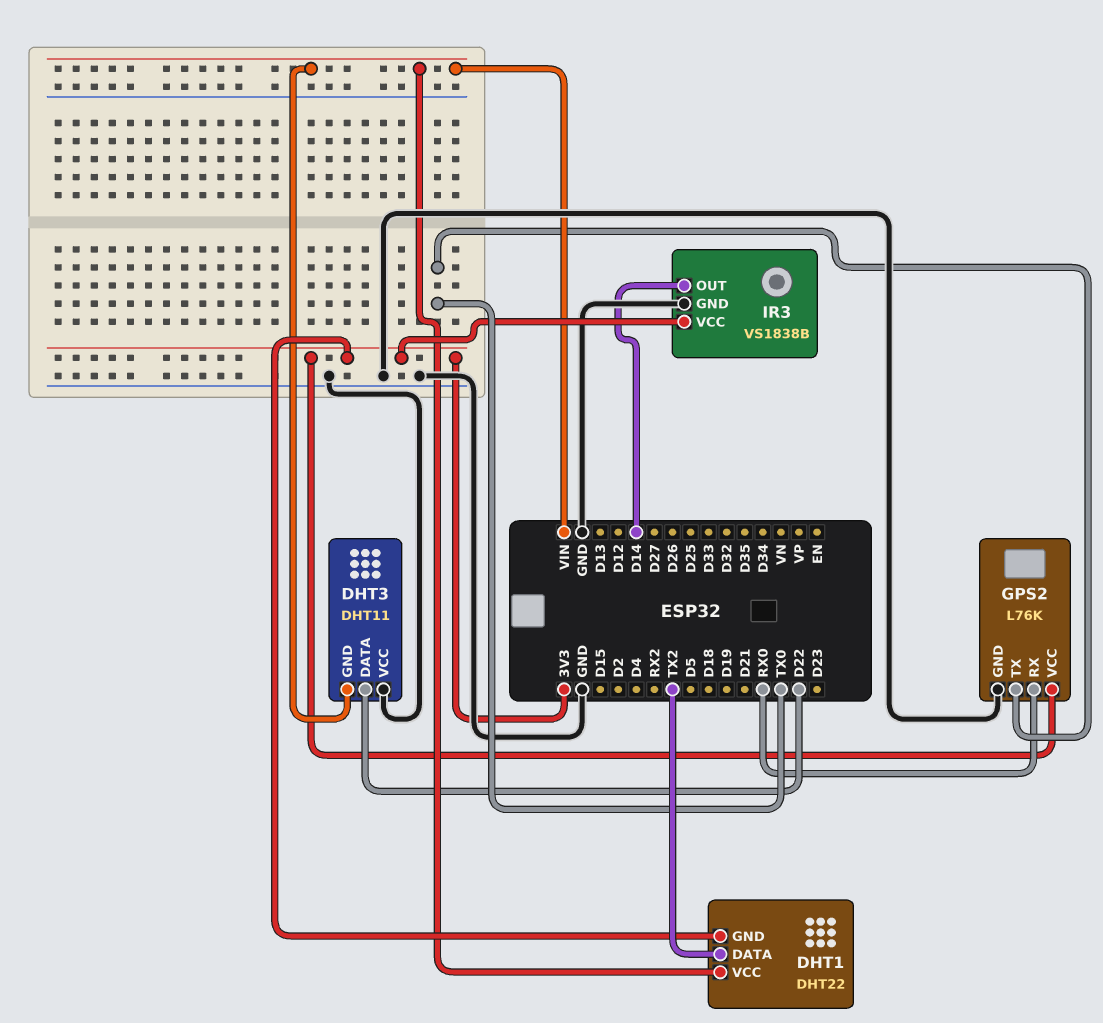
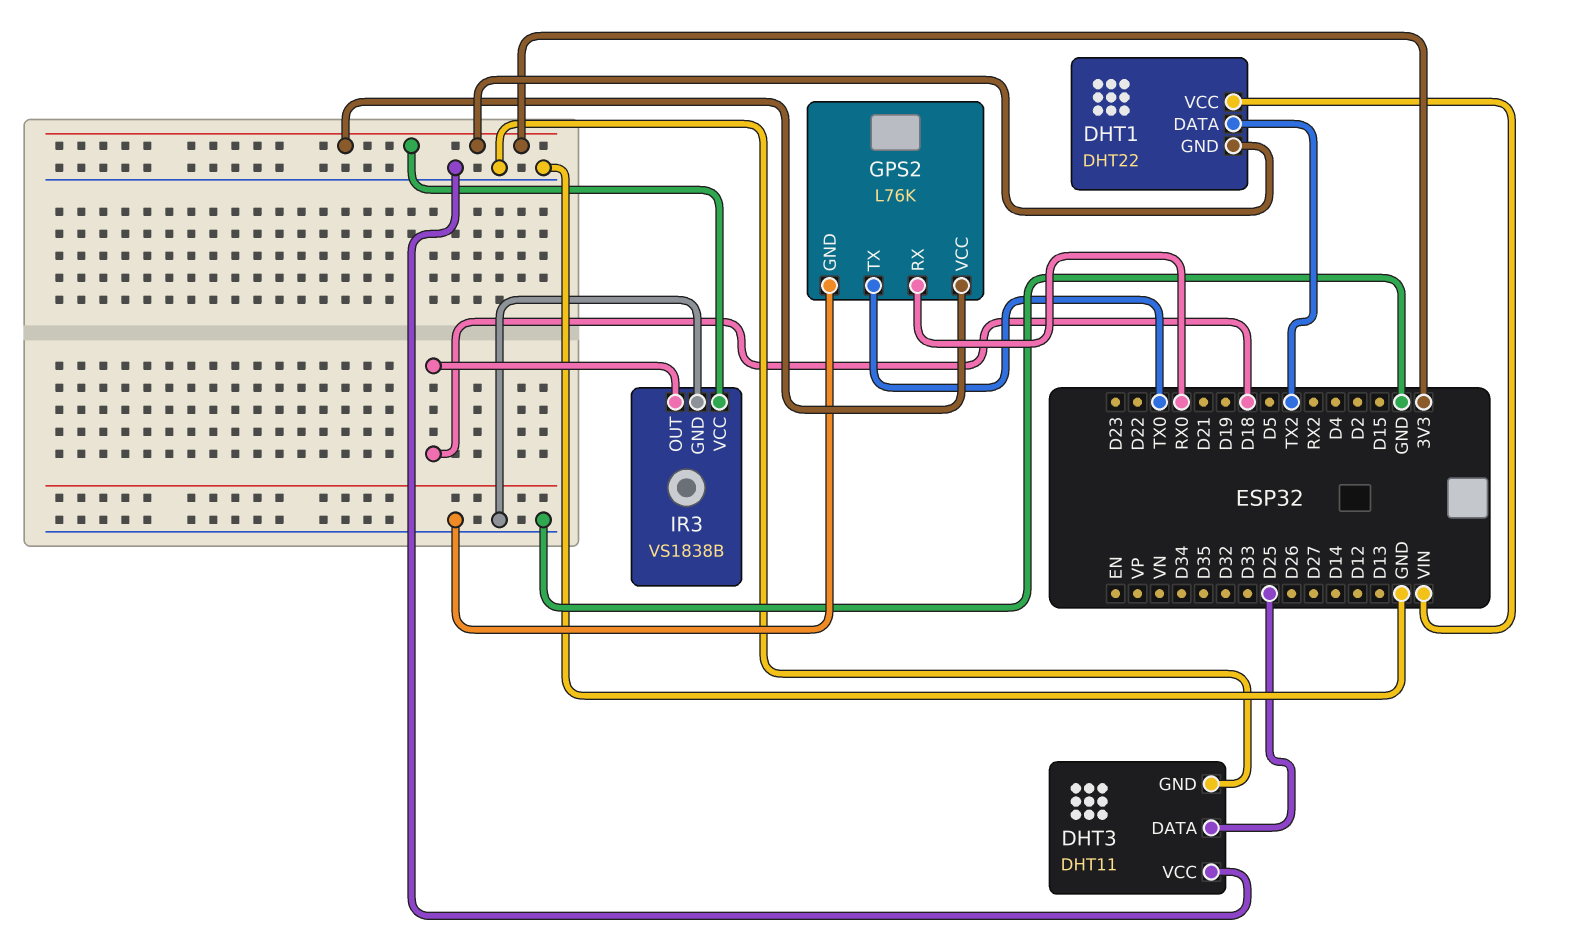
DHT3 pin DATA: D22 -> D25
DHT3 pin GND: VIN -> GND
IR3 pin OUT: D14 -> D18

